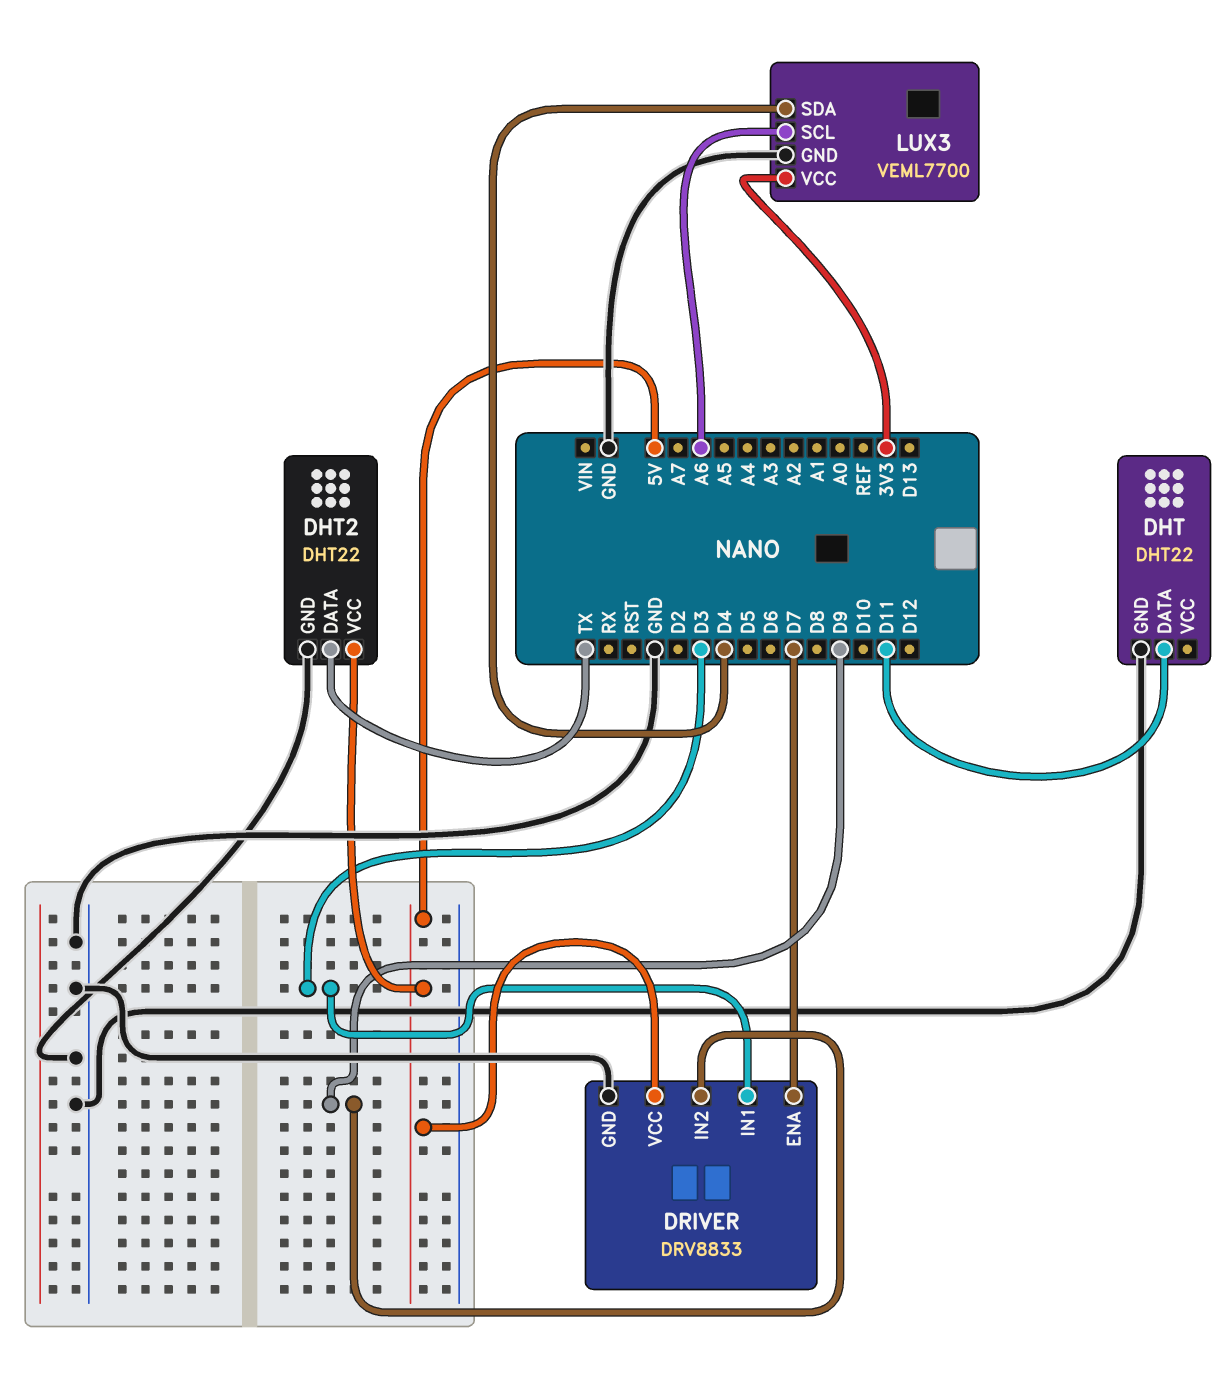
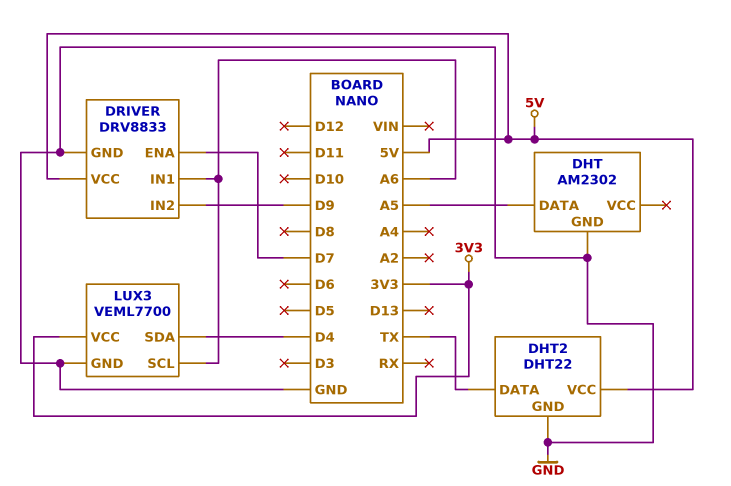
DHT: DHT22 -> AM2302
DHT pin DATA: D11 -> A5
DRIVER pin IN1: D3 -> A6

